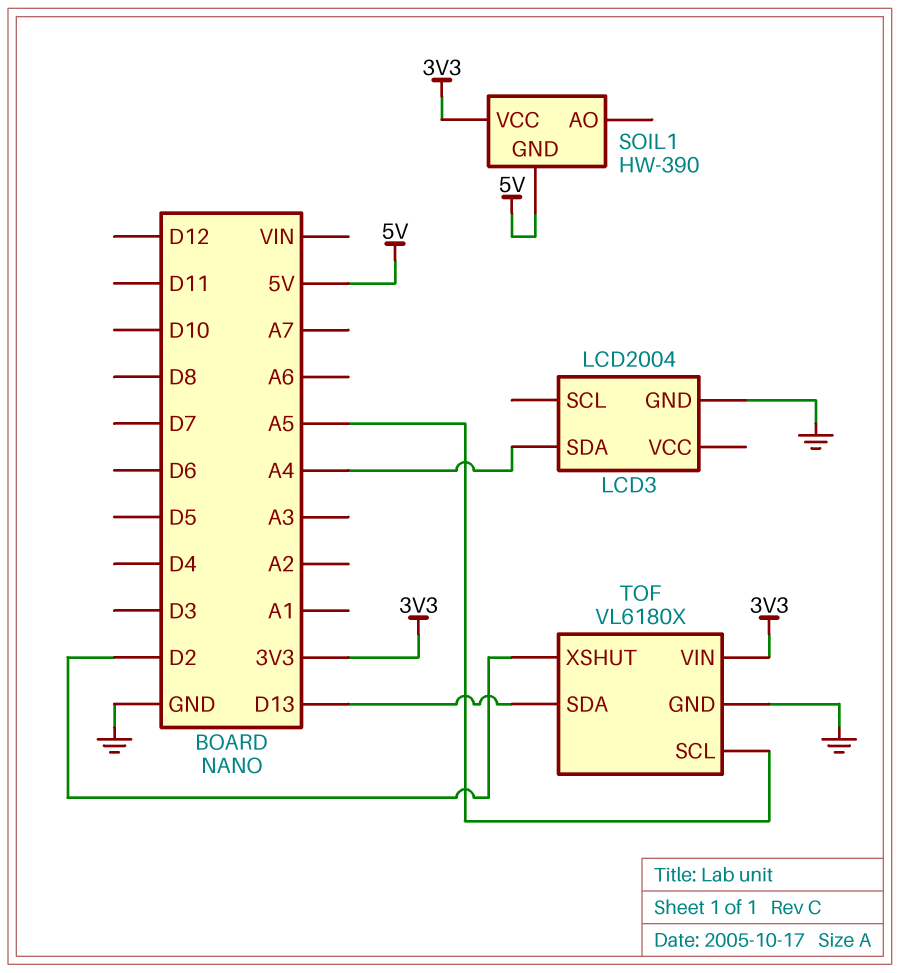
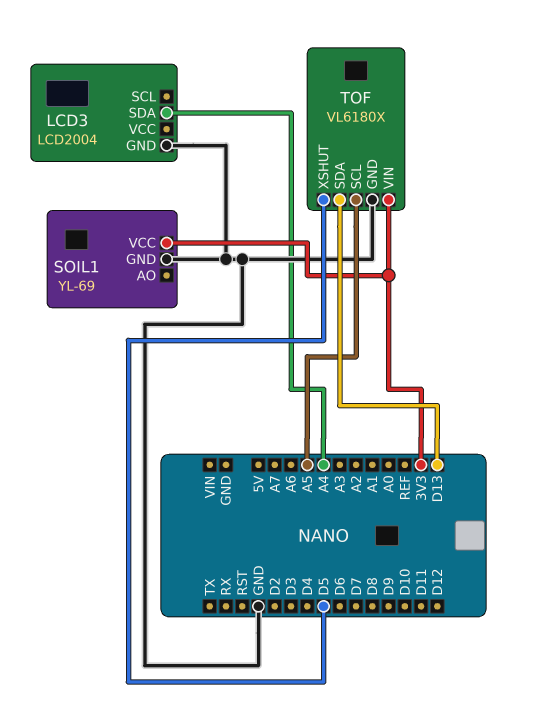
SOIL1: HW-390 -> YL-69
SOIL1 pin GND: 5V -> GND
TOF pin XSHUT: D2 -> D5

